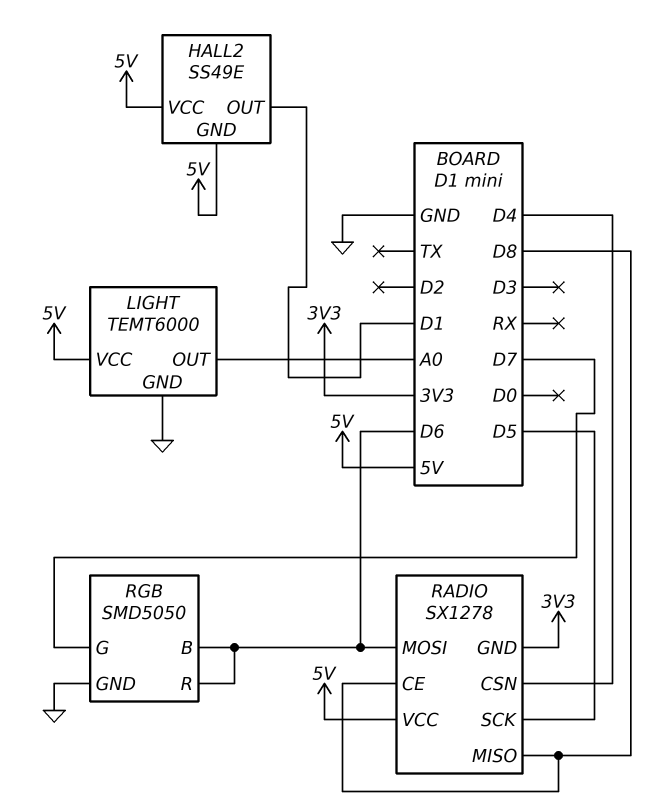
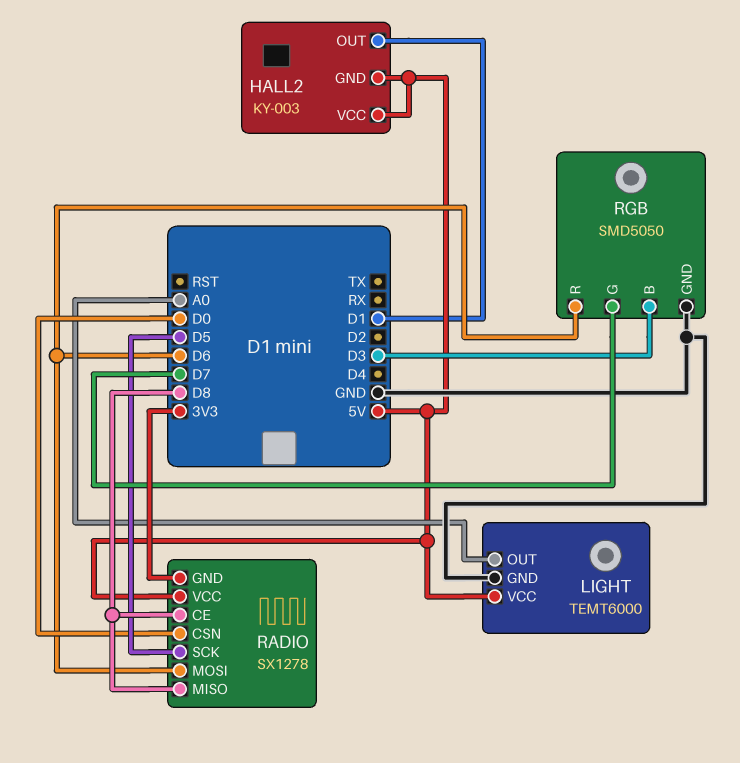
HALL2: SS49E -> KY-003
RADIO pin CSN: D4 -> D0
RGB pin B: D6 -> D3

